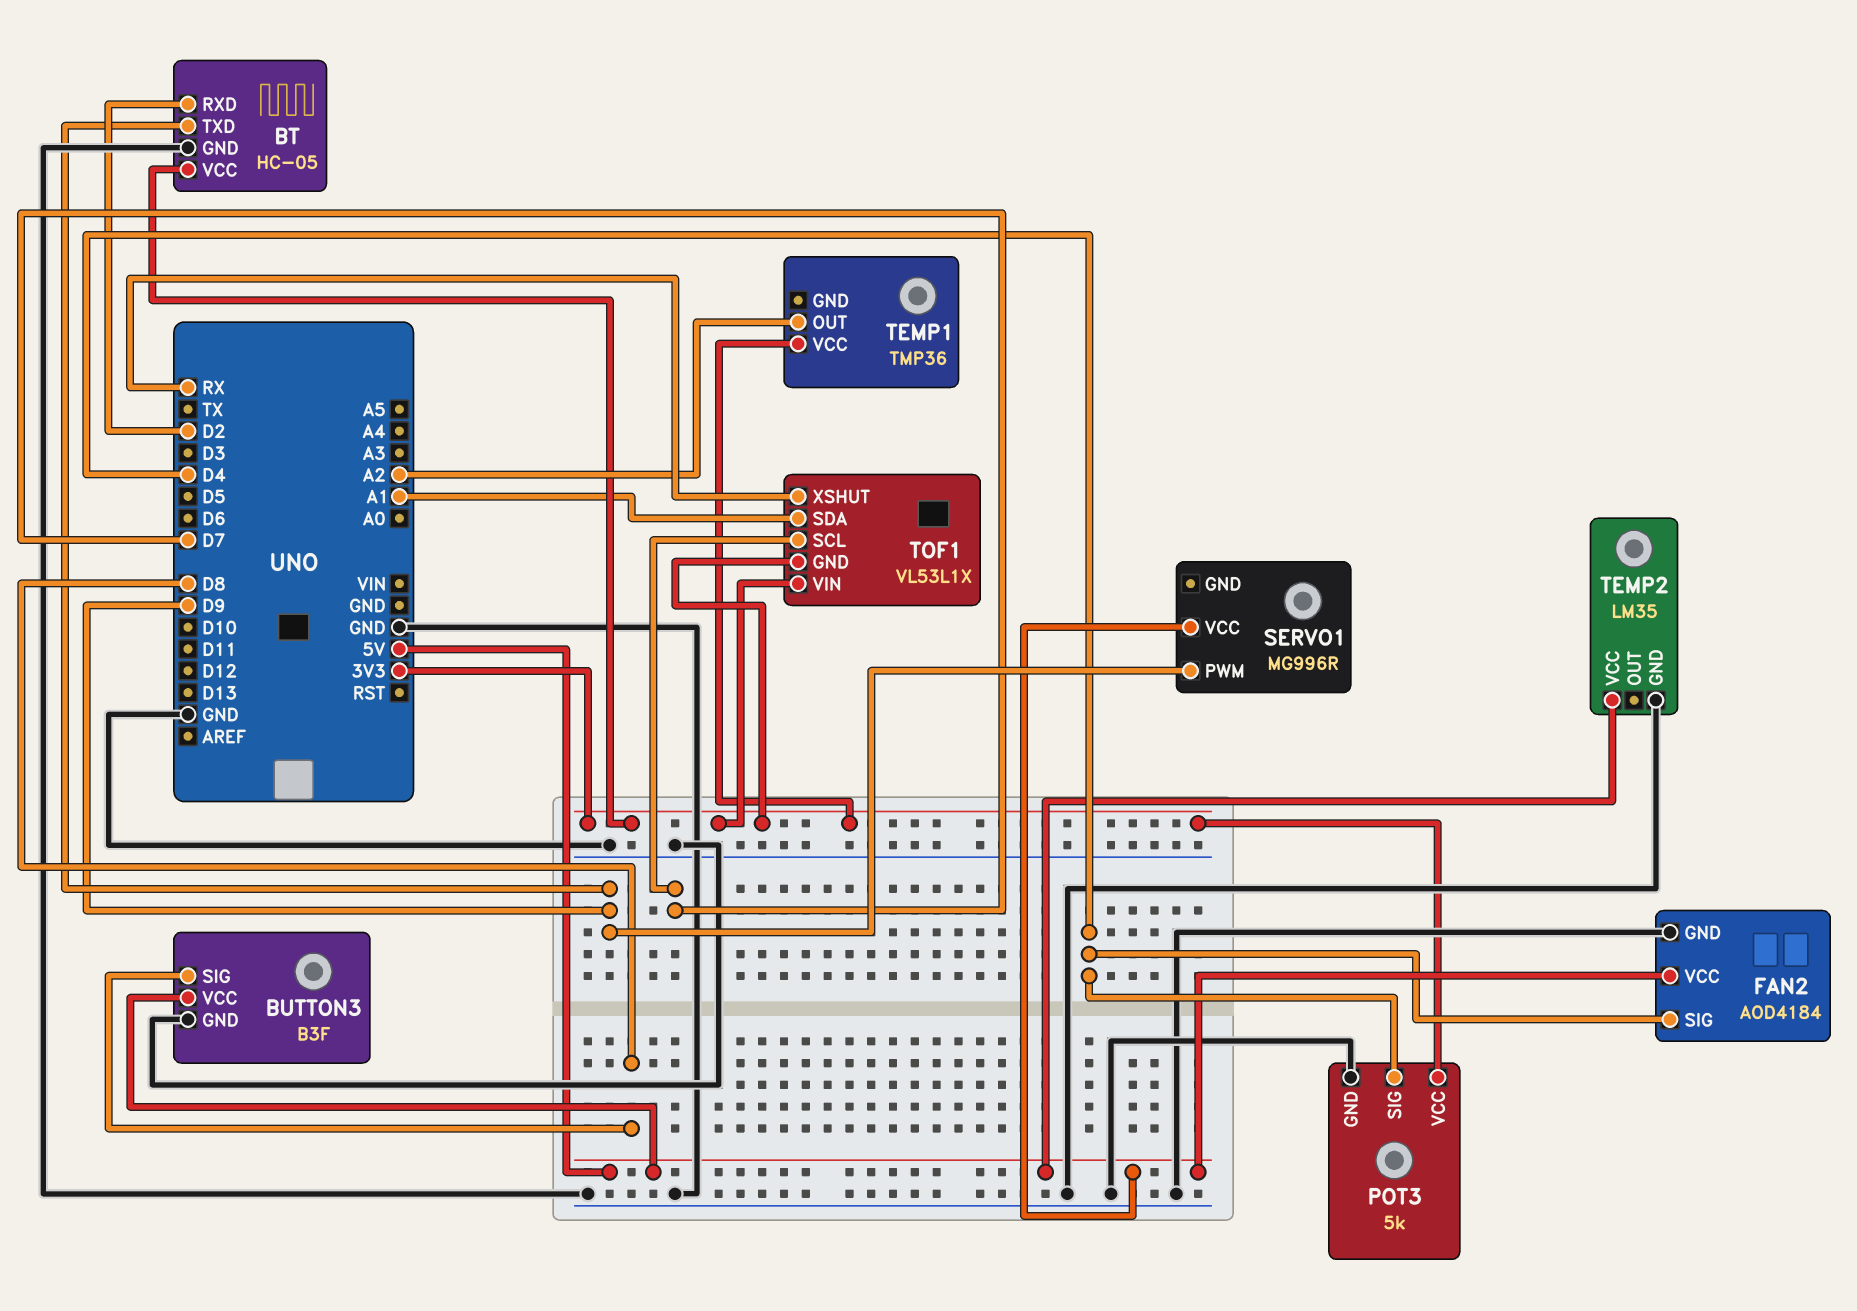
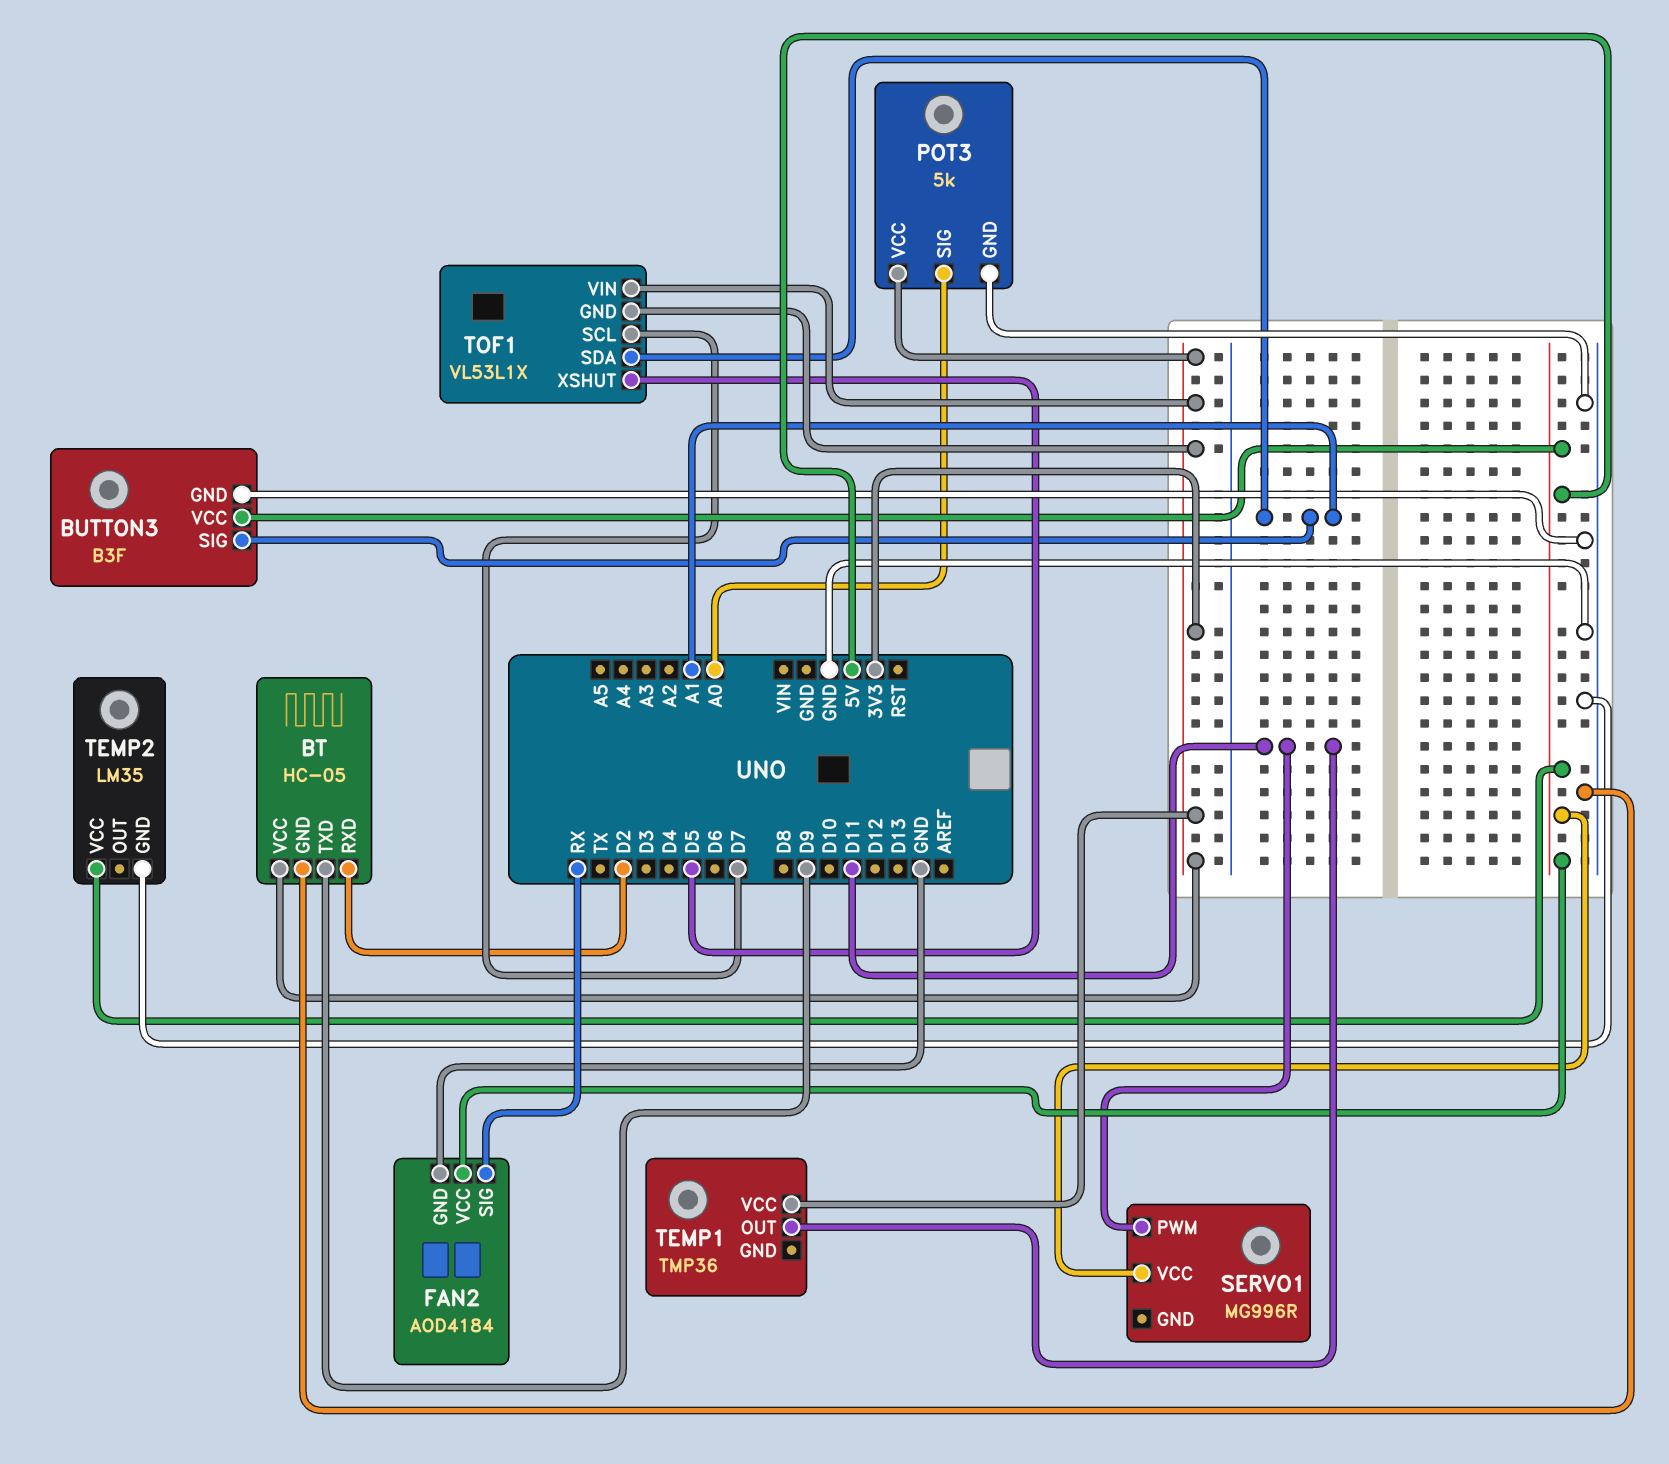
BUTTON3 pin SIG: D8 -> A1
FAN2 pin SIG: D4 -> RX
POT3 pin SIG: D4 -> A0
SERVO1 pin PWM: D9 -> D11
TEMP1 pin OUT: A2 -> D11
TOF1 pin XSHUT: RX -> D5

